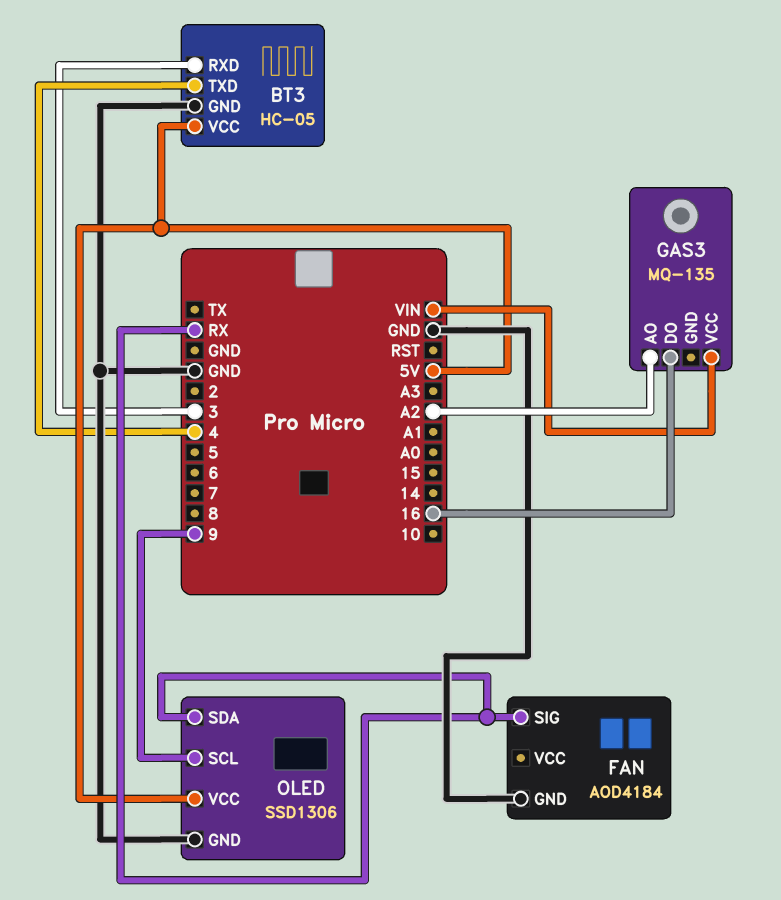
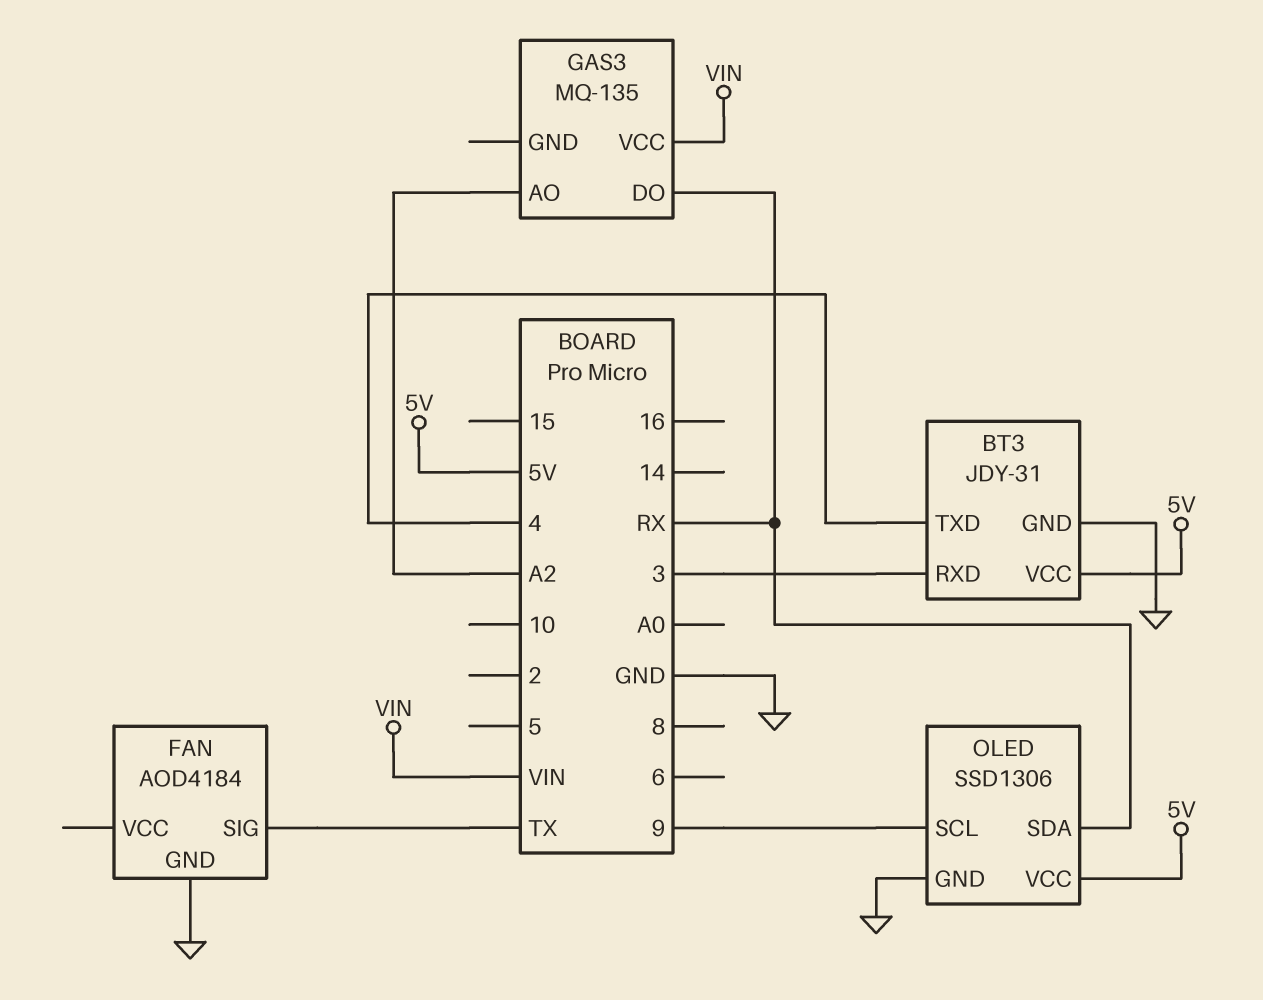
BT3: HC-05 -> JDY-31
FAN pin SIG: RX -> TX
GAS3 pin DO: 16 -> RX

